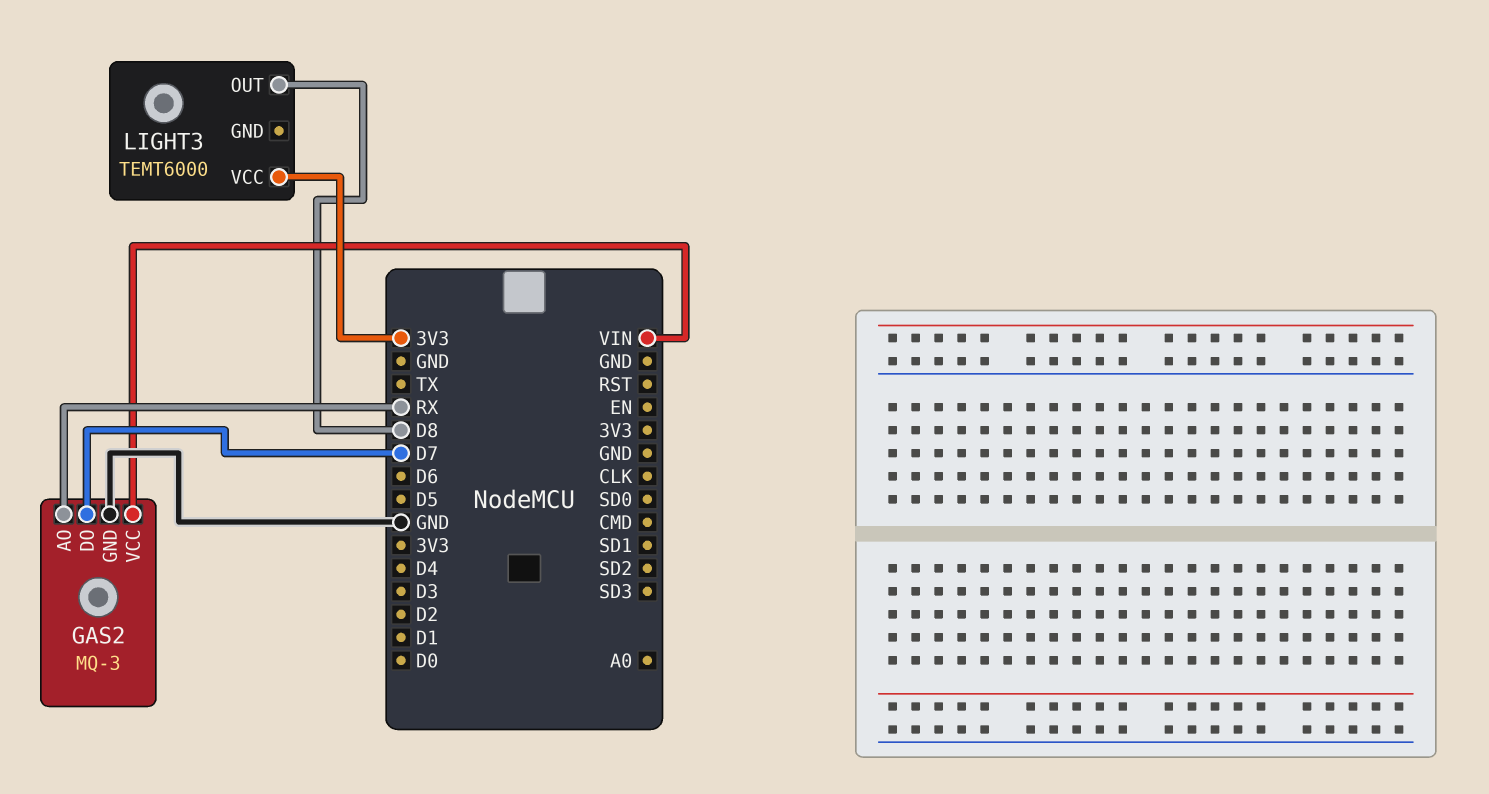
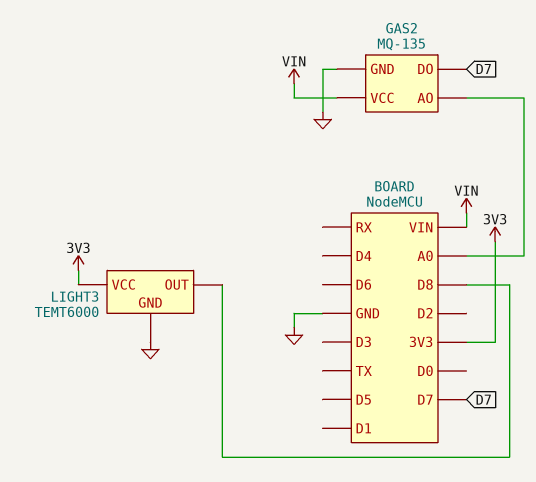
GAS2: MQ-3 -> MQ-135
GAS2 pin AO: RX -> A0
LIGHT3 pin GND: none -> GND

